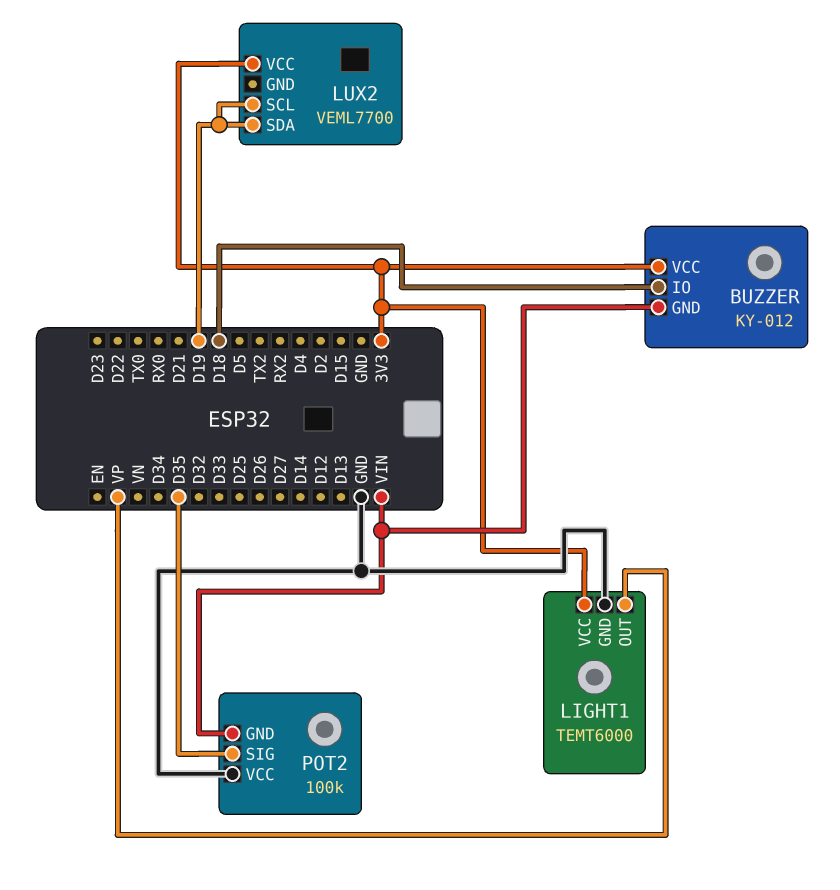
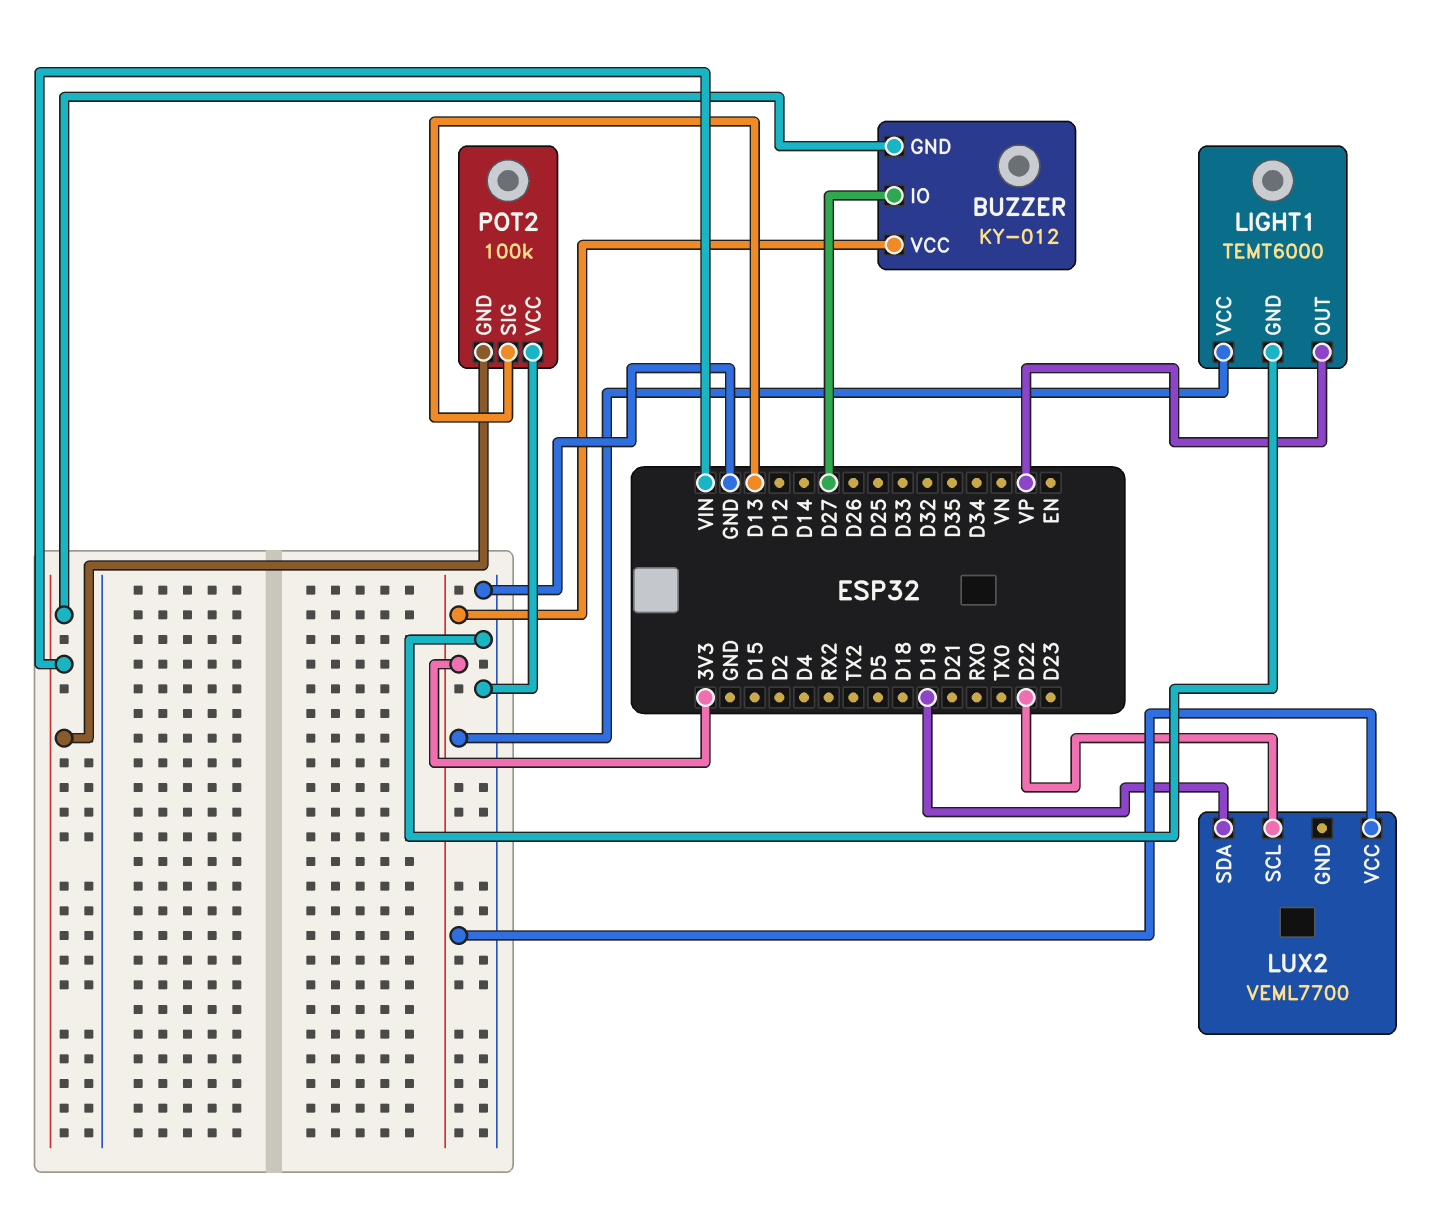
BUZZER pin IO: D18 -> D27
LUX2 pin SCL: D19 -> D22
POT2 pin SIG: D35 -> D13

